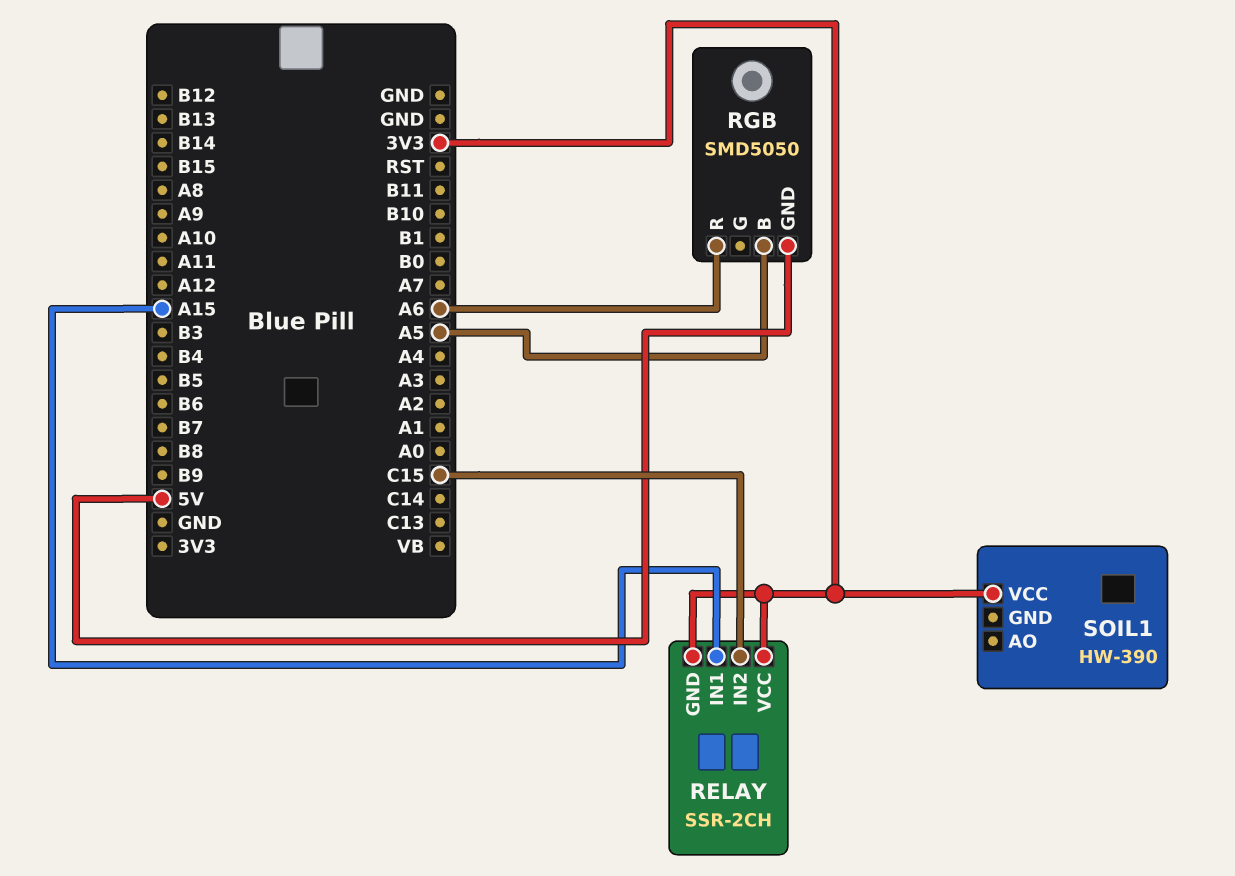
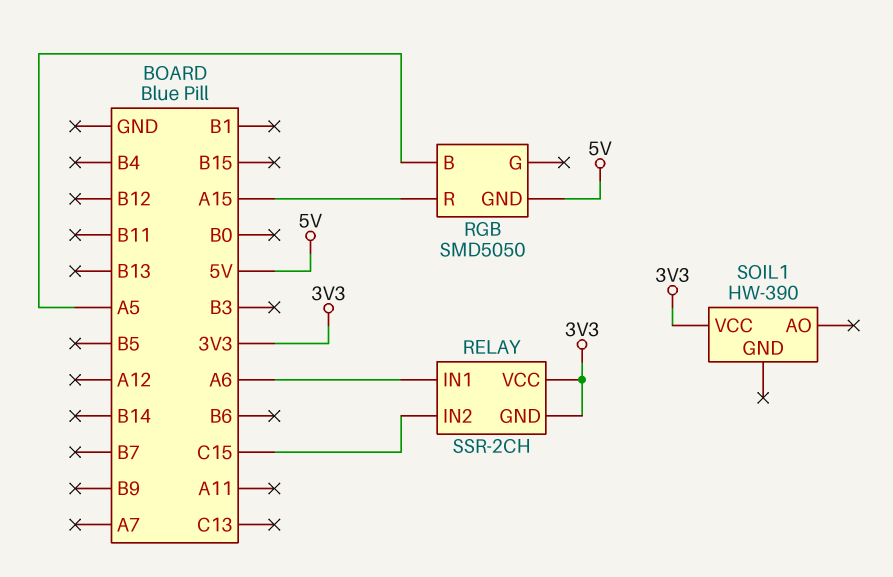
RELAY pin IN1: A15 -> A6
RGB pin R: A6 -> A15

